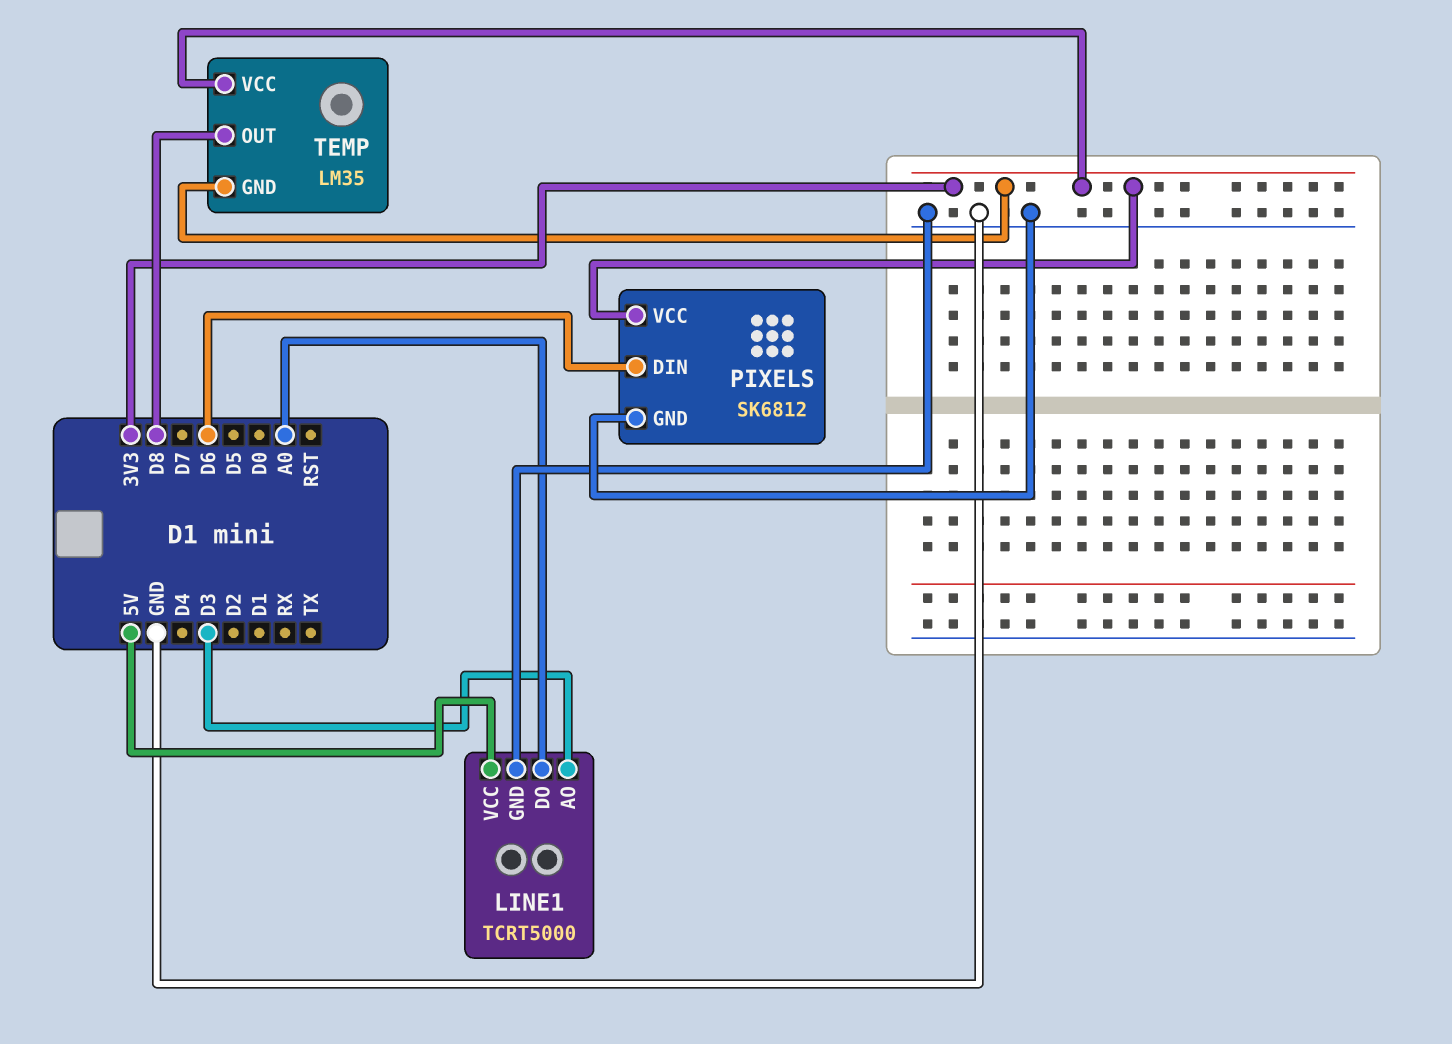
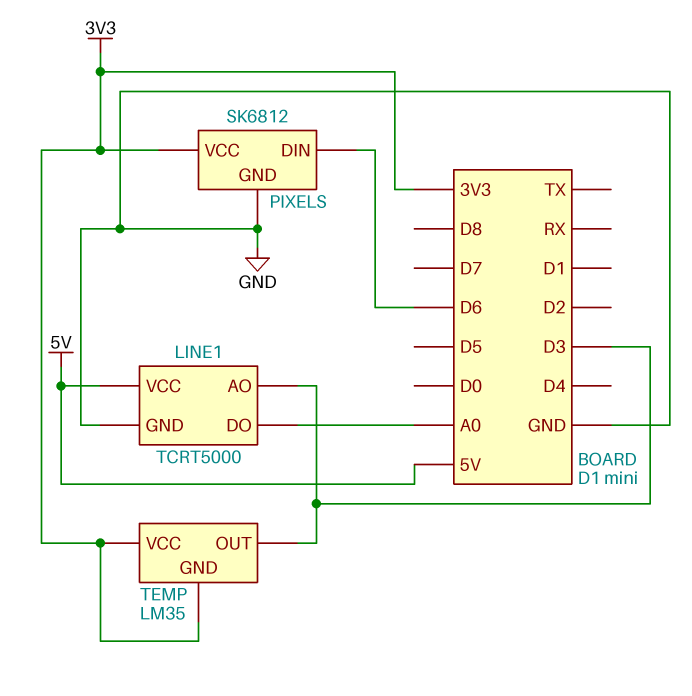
TEMP pin OUT: D8 -> D3

